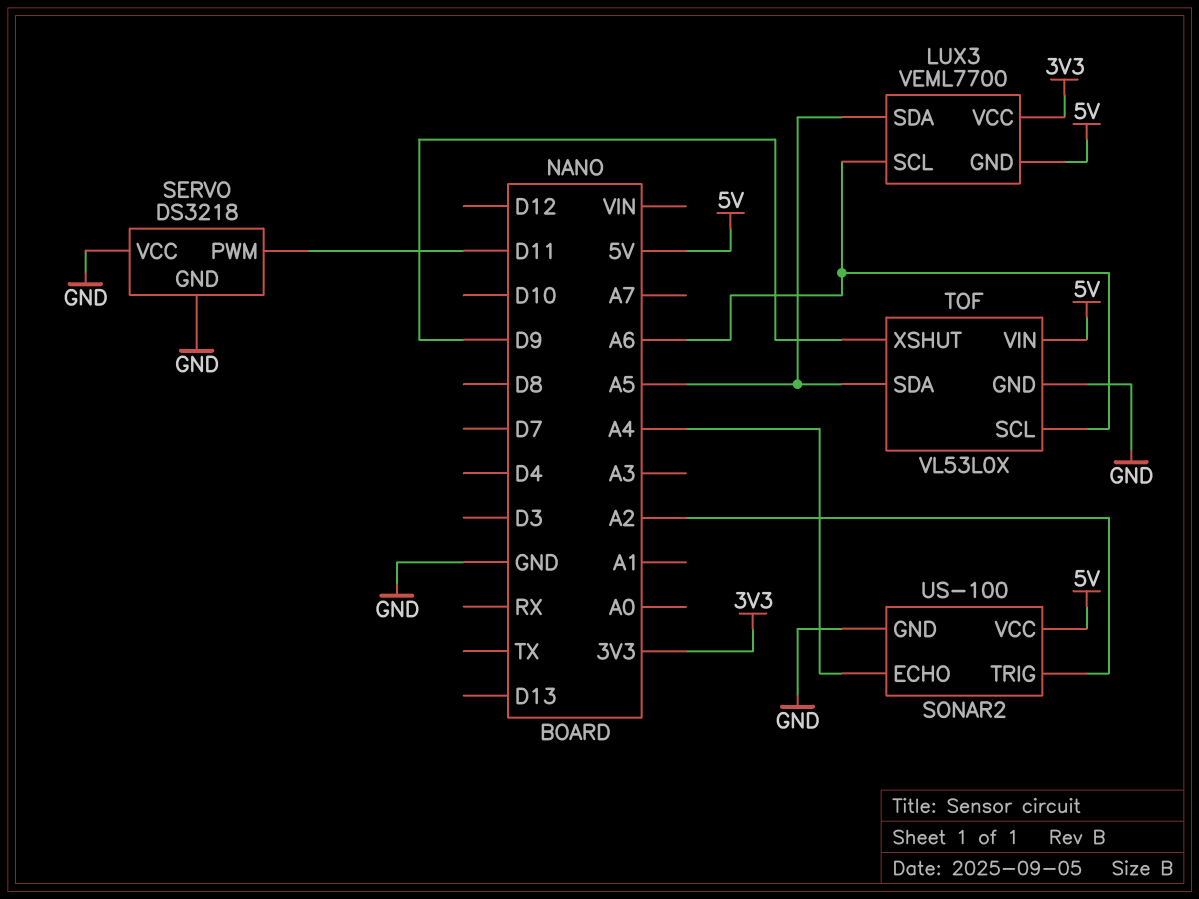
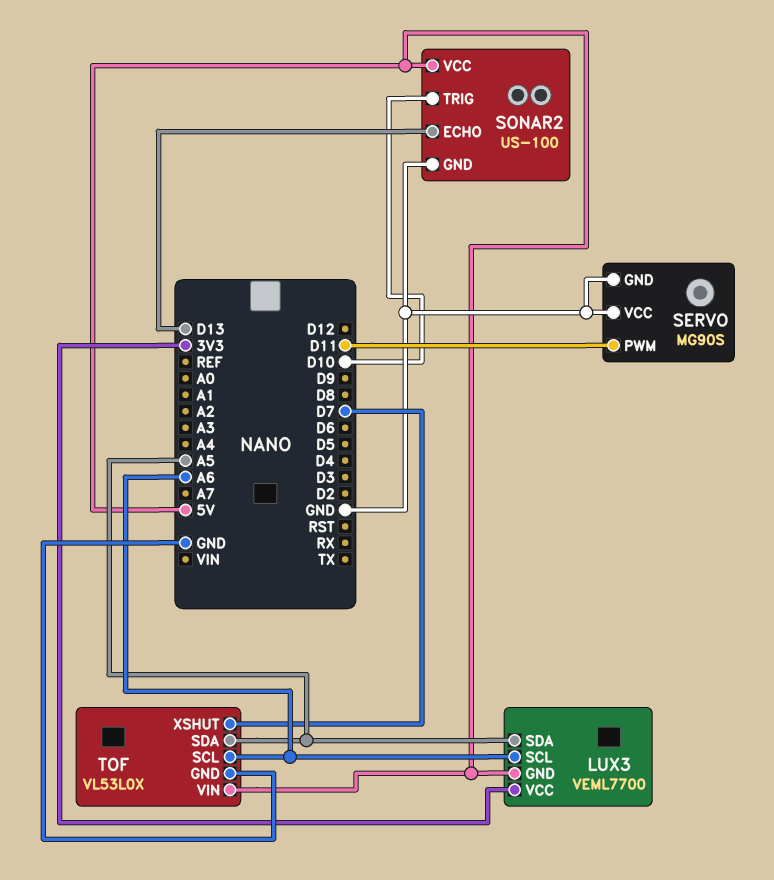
SERVO: DS3218 -> MG90S
SONAR2 pin ECHO: A4 -> D13
SONAR2 pin TRIG: A2 -> D10
TOF pin XSHUT: D9 -> D7

